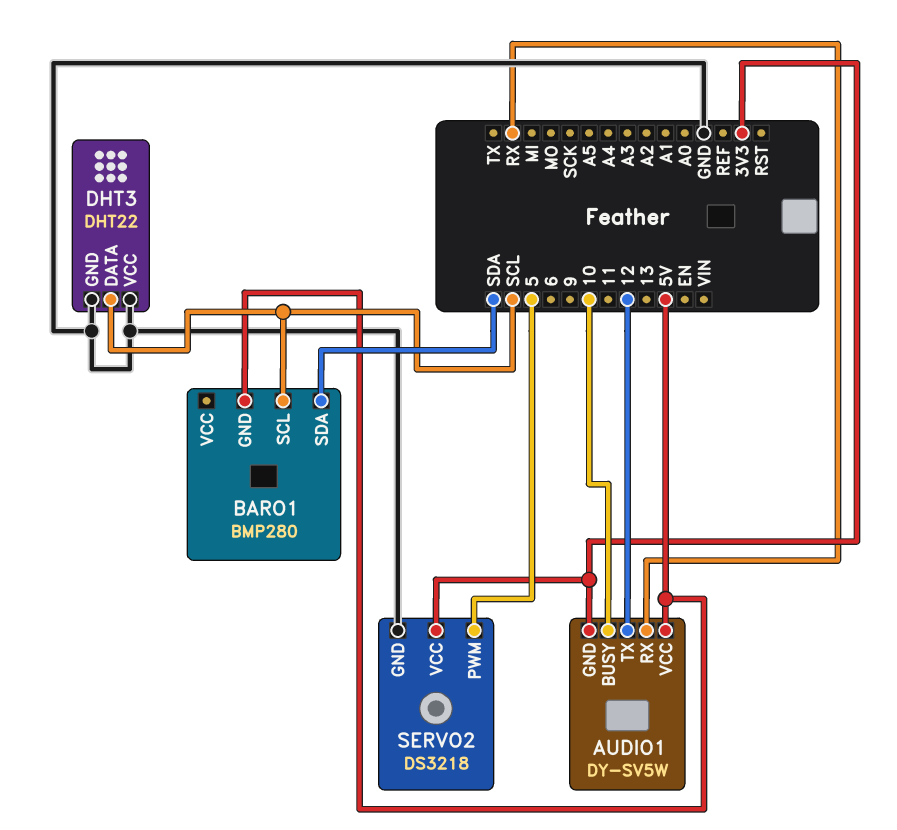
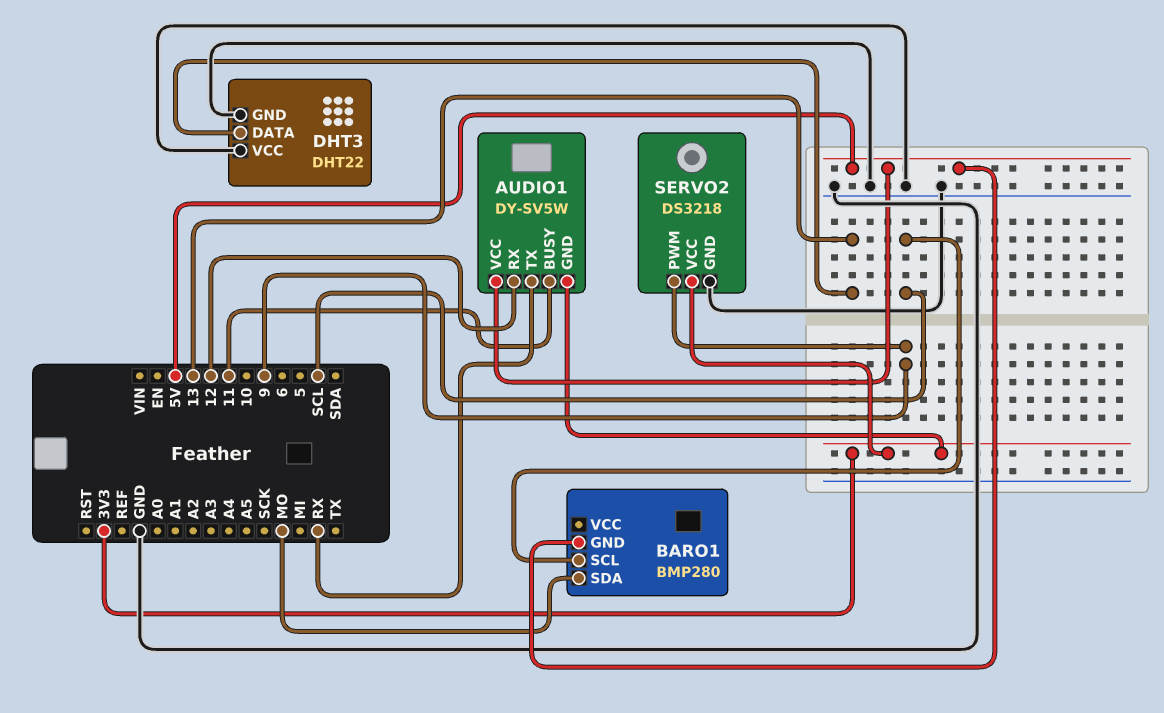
AUDIO1 pin BUSY: 10 -> 11
AUDIO1 pin RX: RX -> 12
AUDIO1 pin TX: 12 -> RX
BARO1 pin SDA: SDA -> MO
DHT3 pin DATA: SCL -> 13
SERVO2 pin PWM: 5 -> 9

